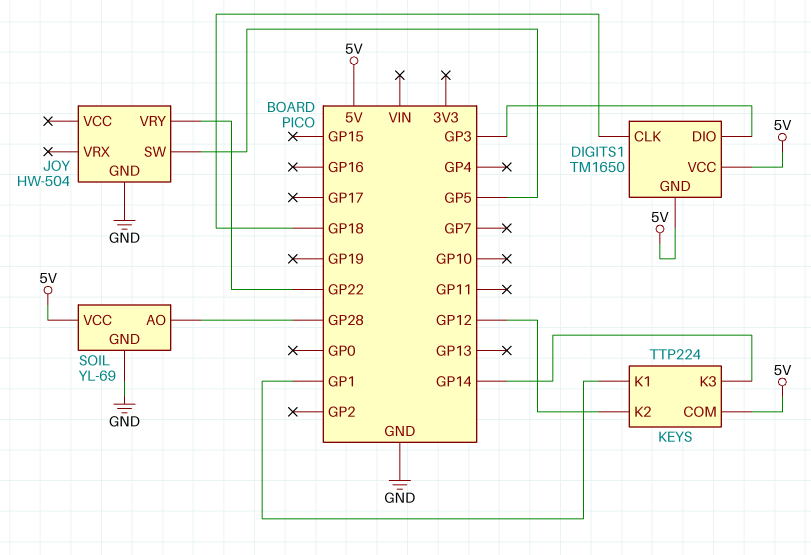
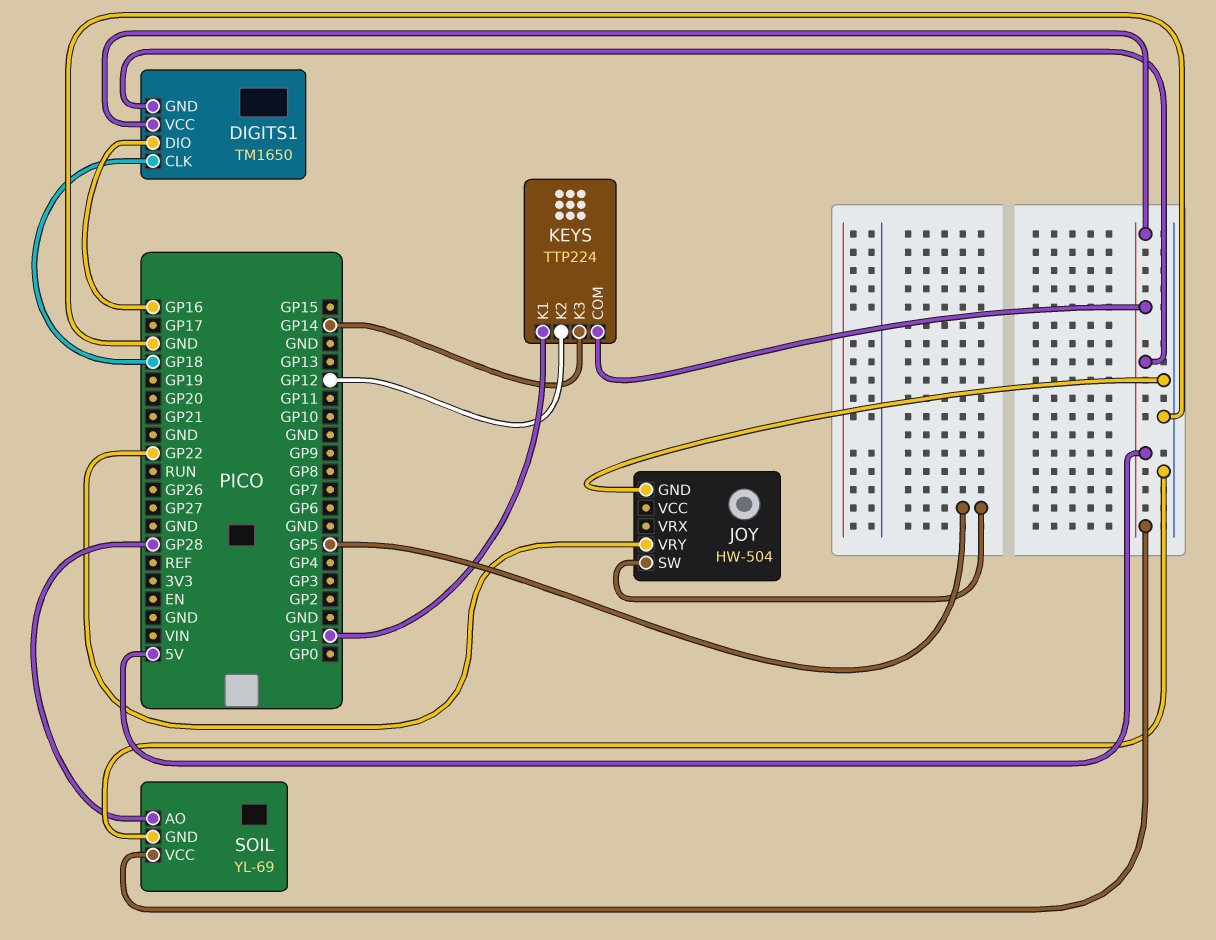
DIGITS1 pin DIO: GP3 -> GP16

